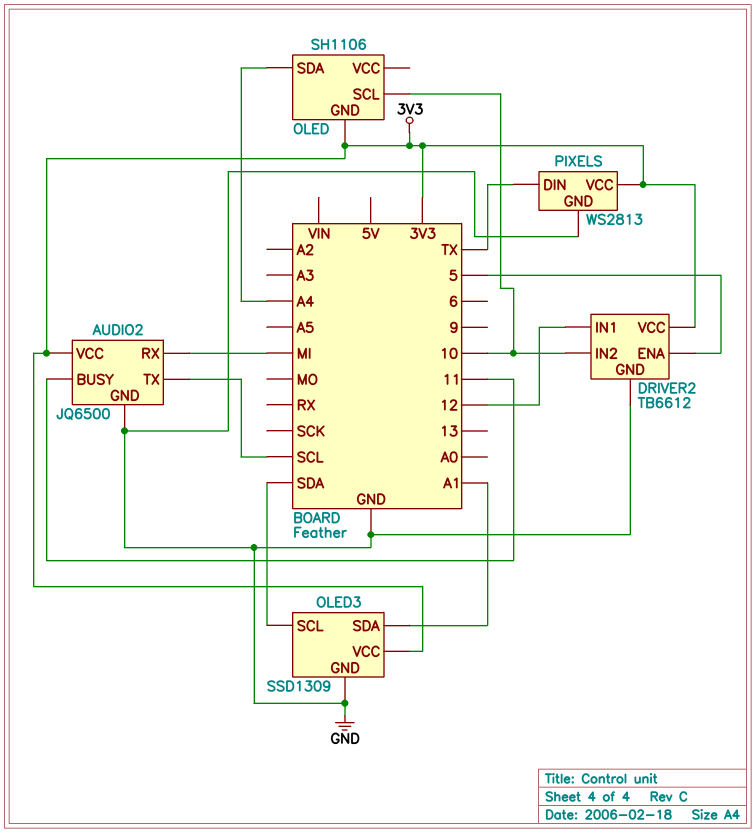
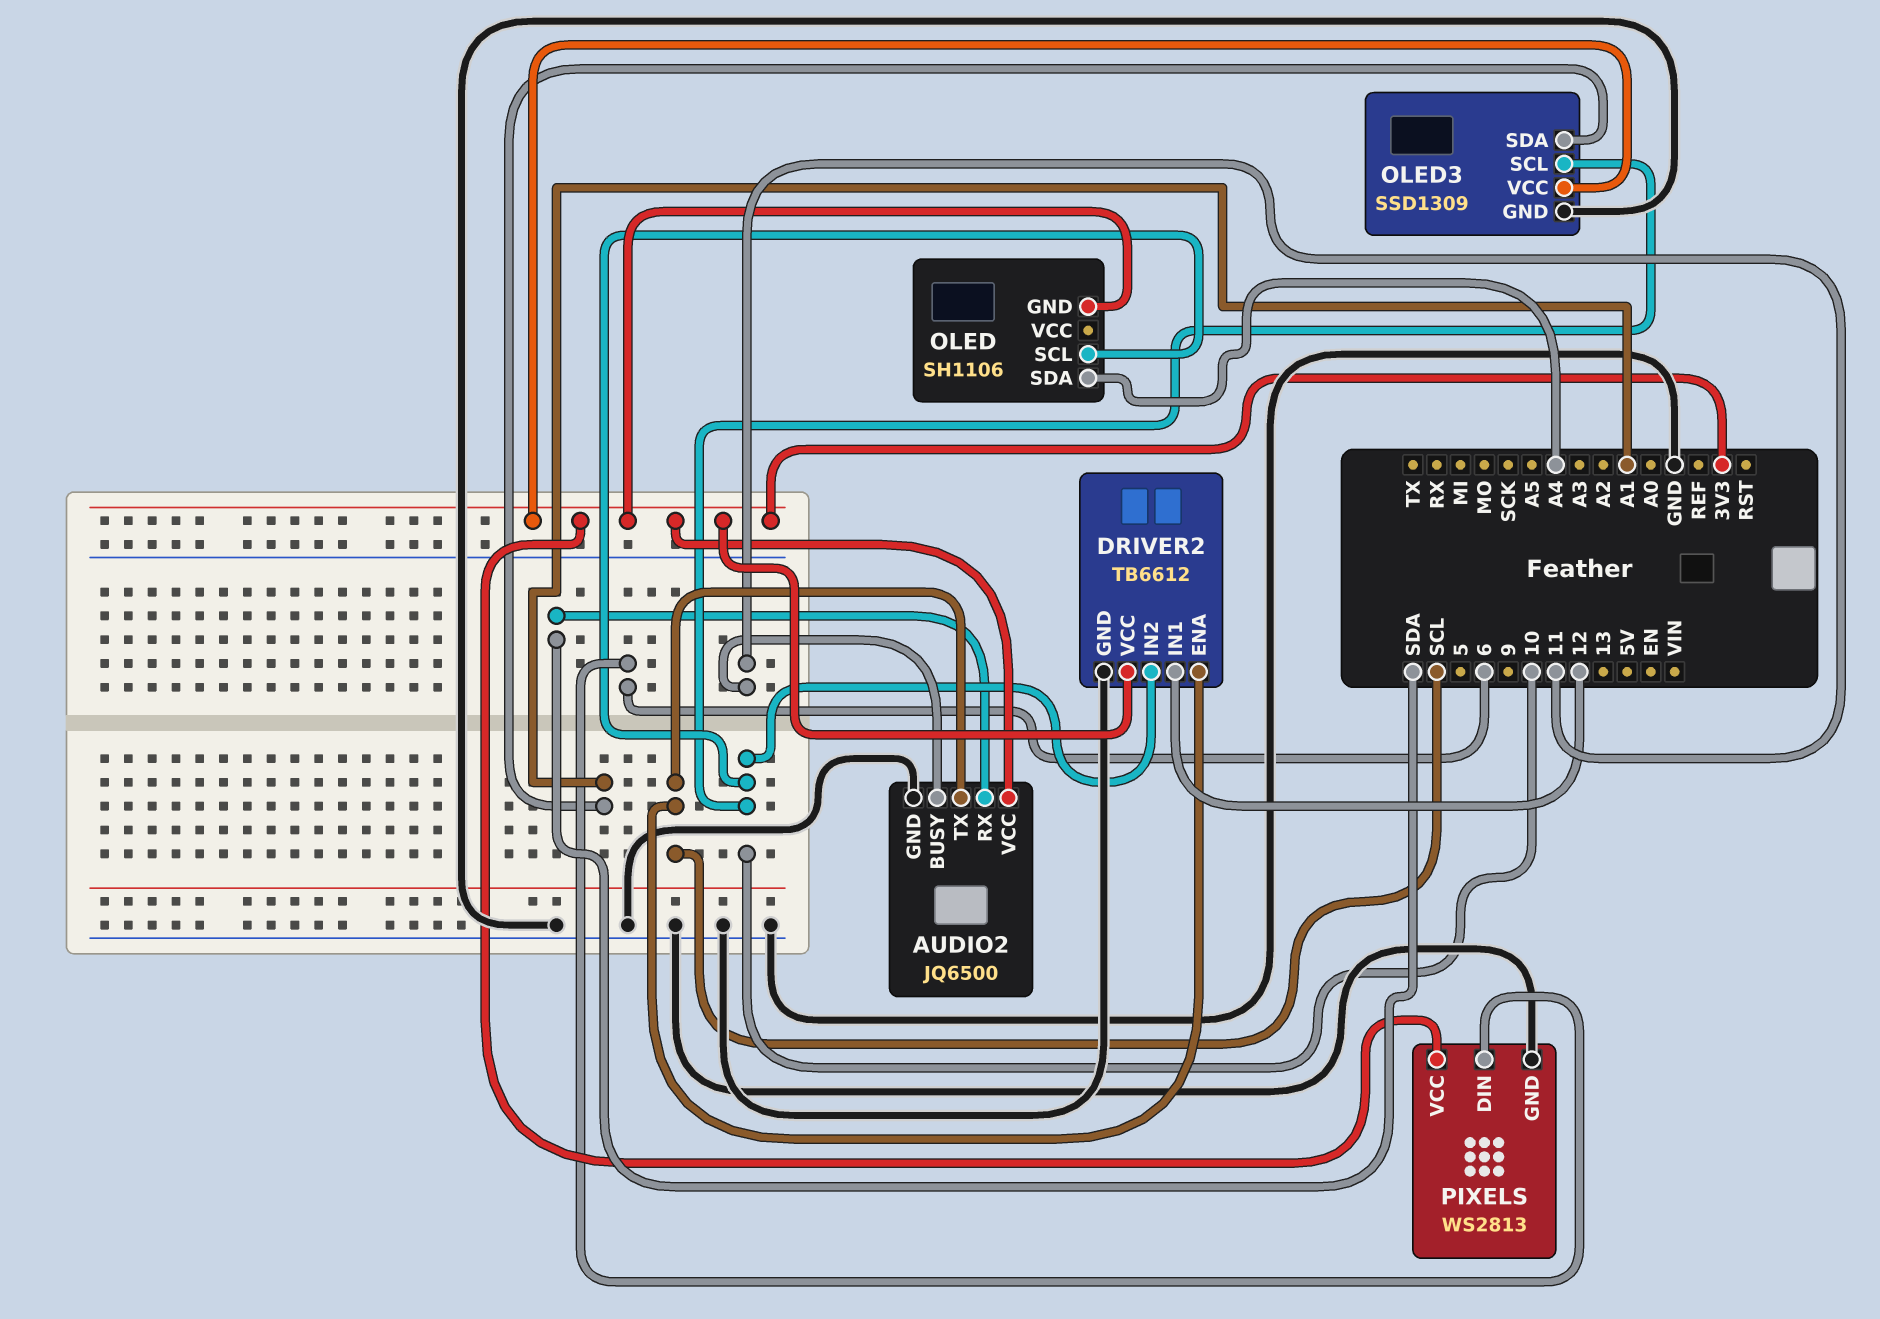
AUDIO2 pin RX: MI -> SDA
DRIVER2 pin ENA: 5 -> SCL
OLED3 pin SCL: SDA -> 10
PIXELS pin DIN: TX -> 6

